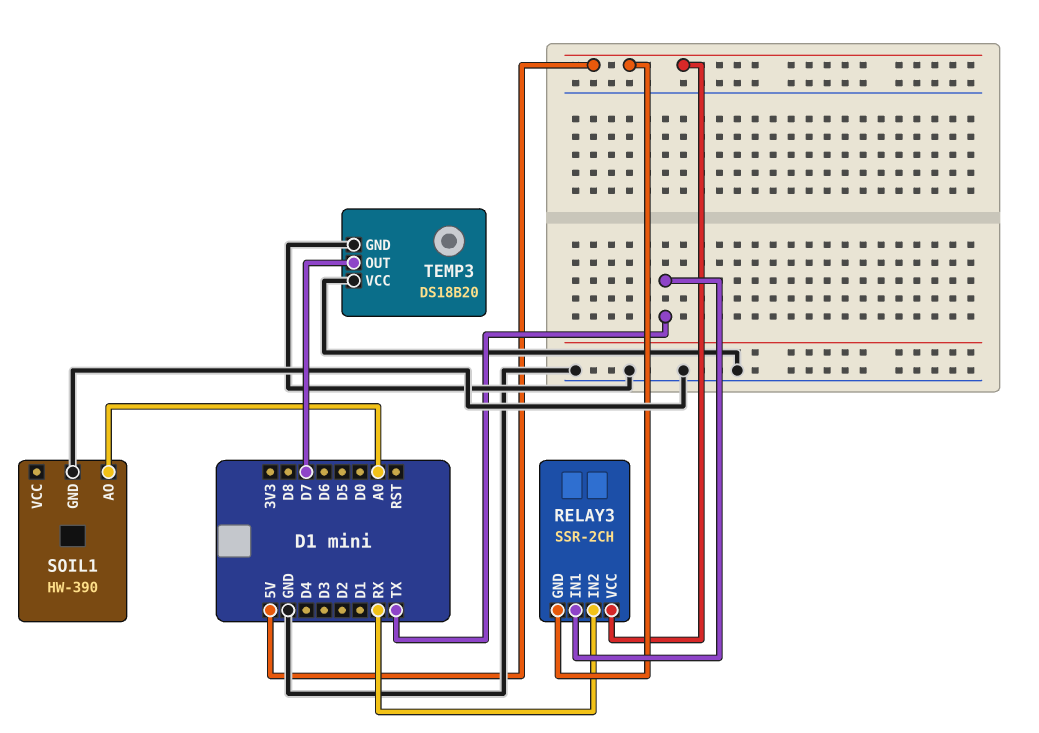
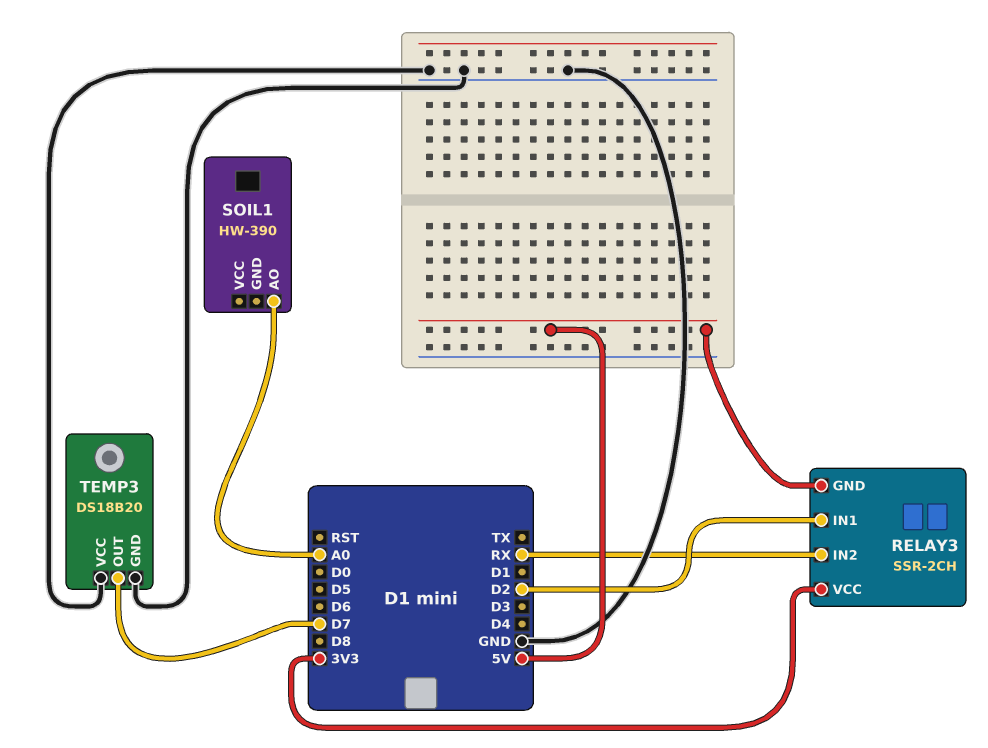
RELAY3 pin IN1: TX -> D2
RELAY3 pin VCC: 5V -> 3V3
SOIL1 pin GND: GND -> none

